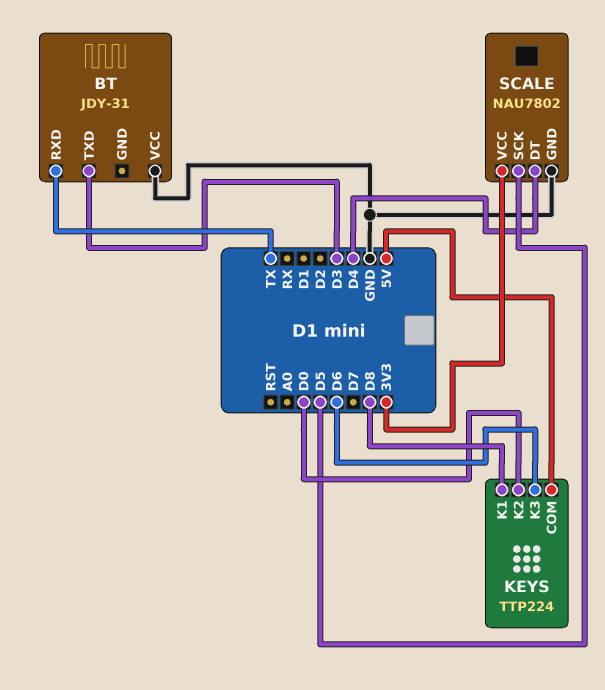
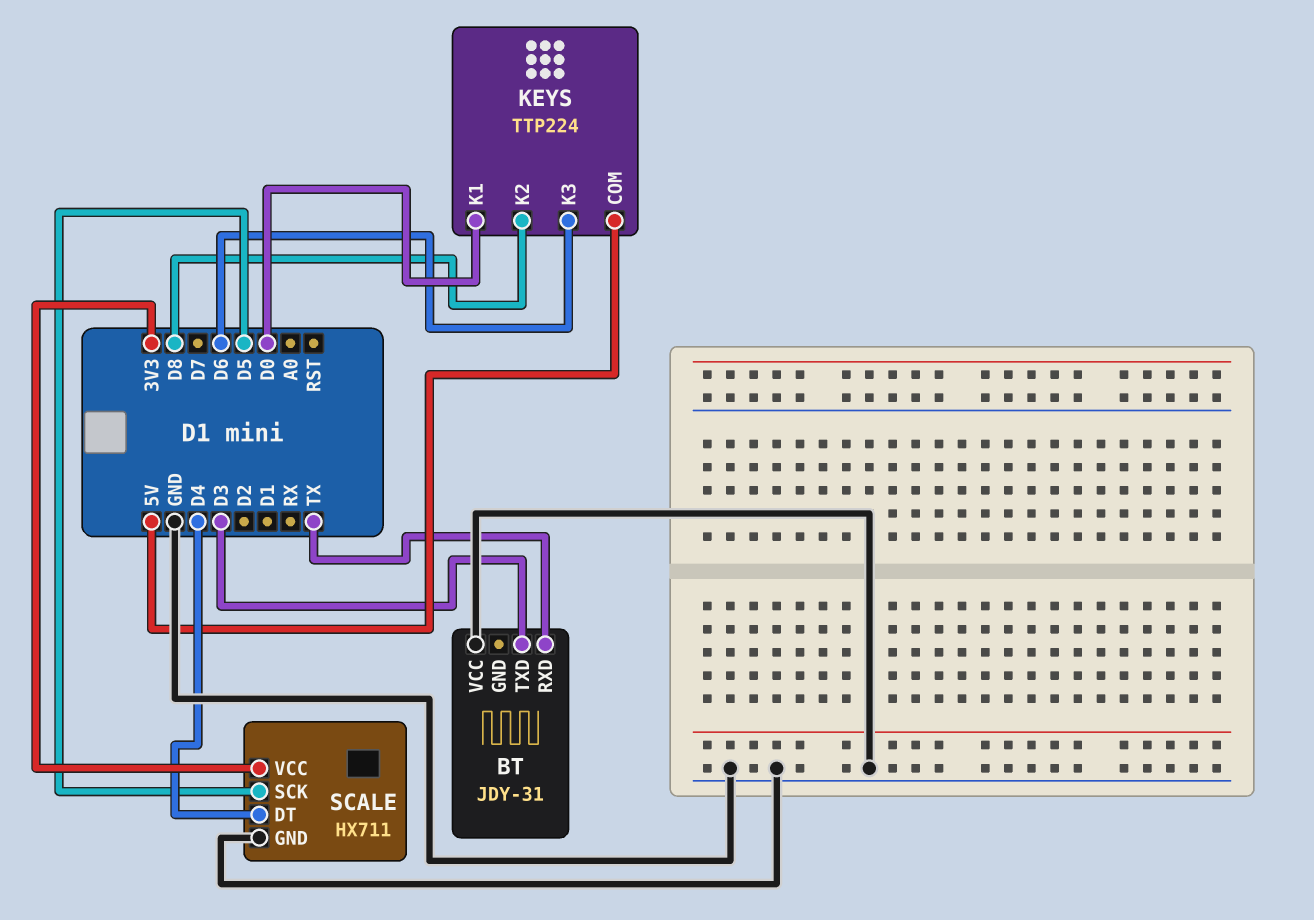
KEYS pin K1: D8 -> D0
KEYS pin K2: D0 -> D8
SCALE: NAU7802 -> HX711

